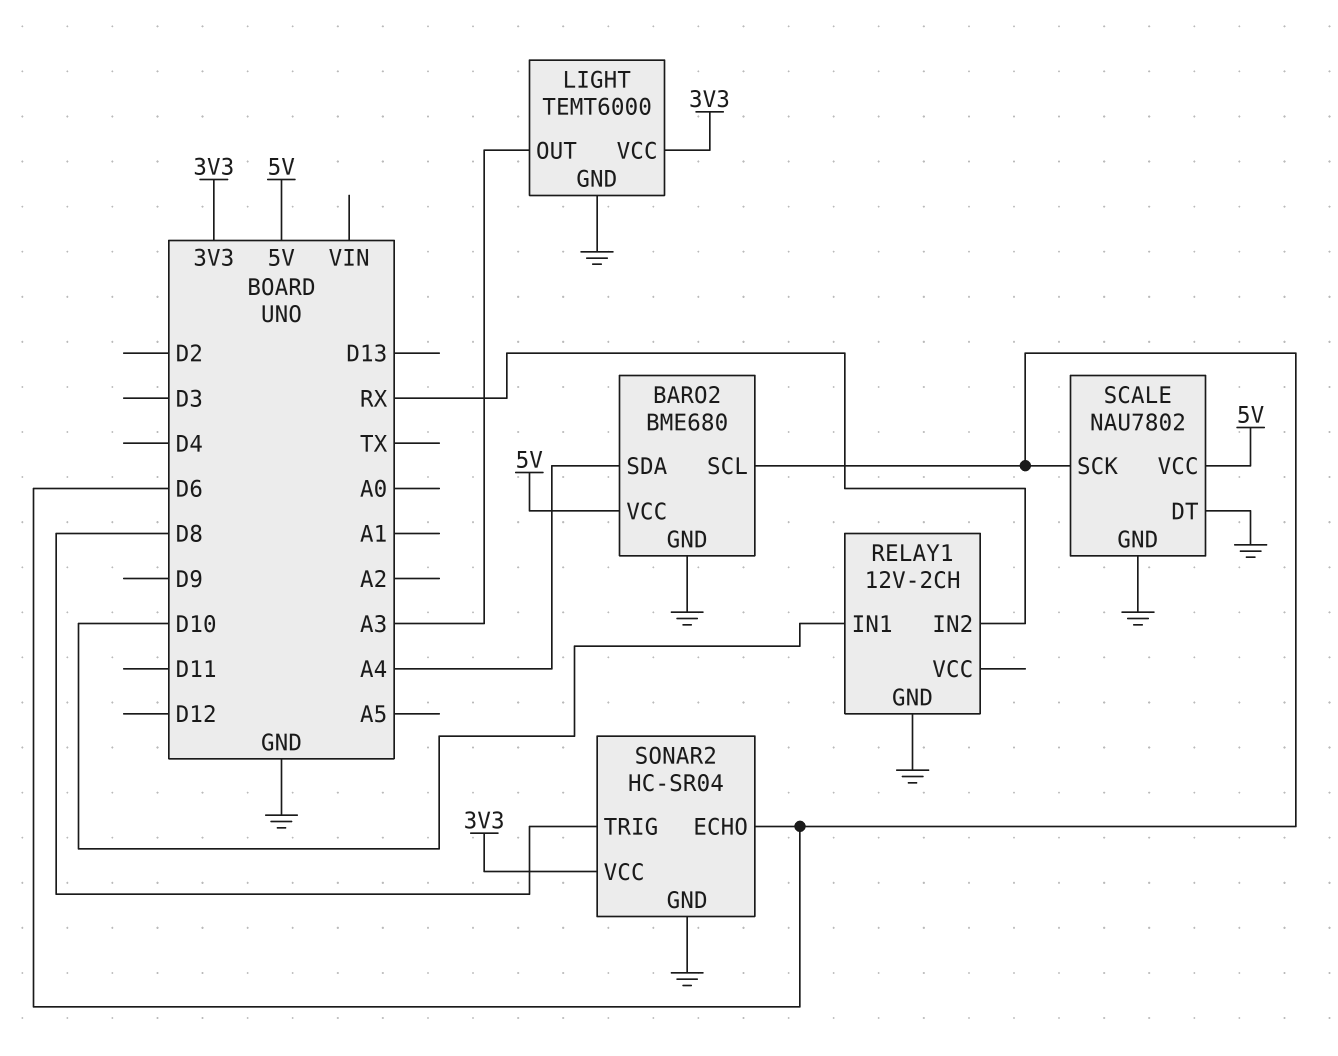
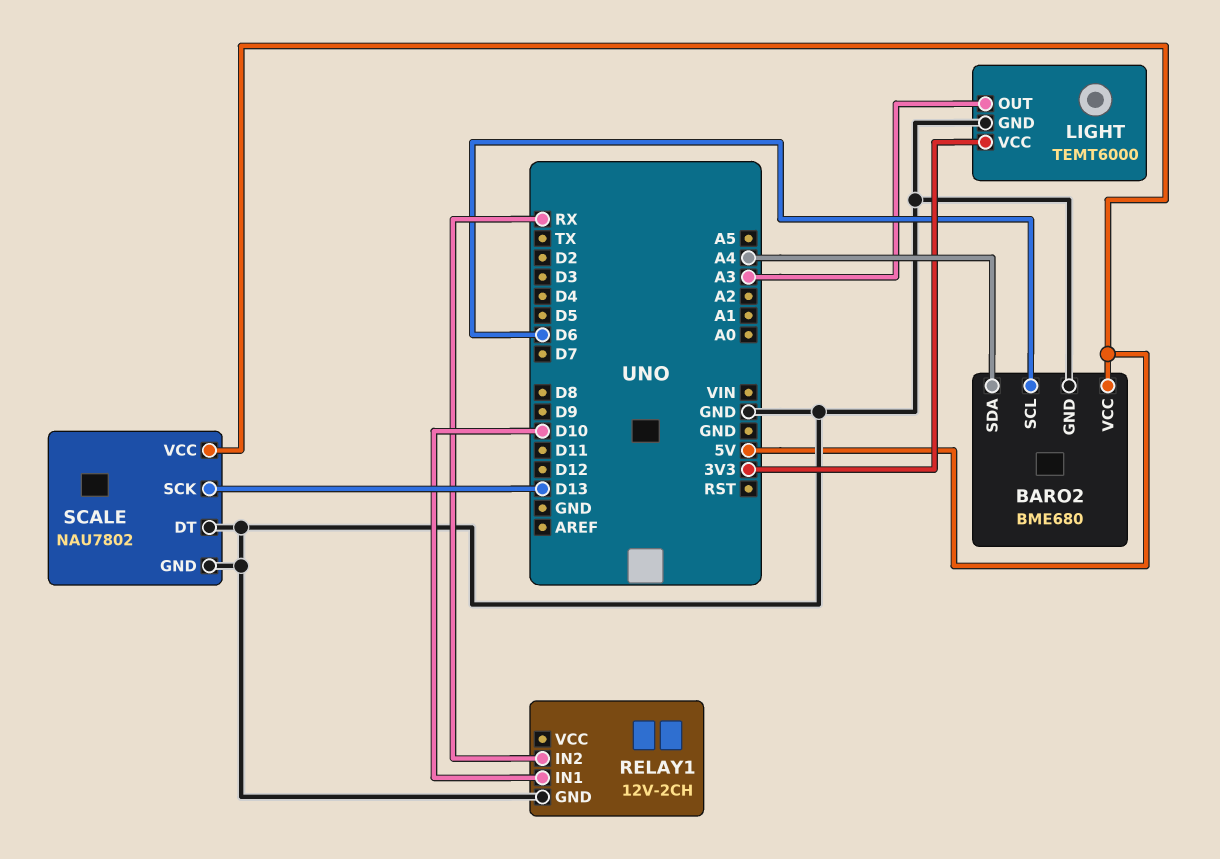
SCALE pin SCK: D6 -> D13
SONAR2: HC-SR04 -> none
SONAR2 pin ECHO: D6 -> none
SONAR2 pin GND: GND -> none
SONAR2 pin TRIG: D8 -> none
SONAR2 pin VCC: 3V3 -> none

